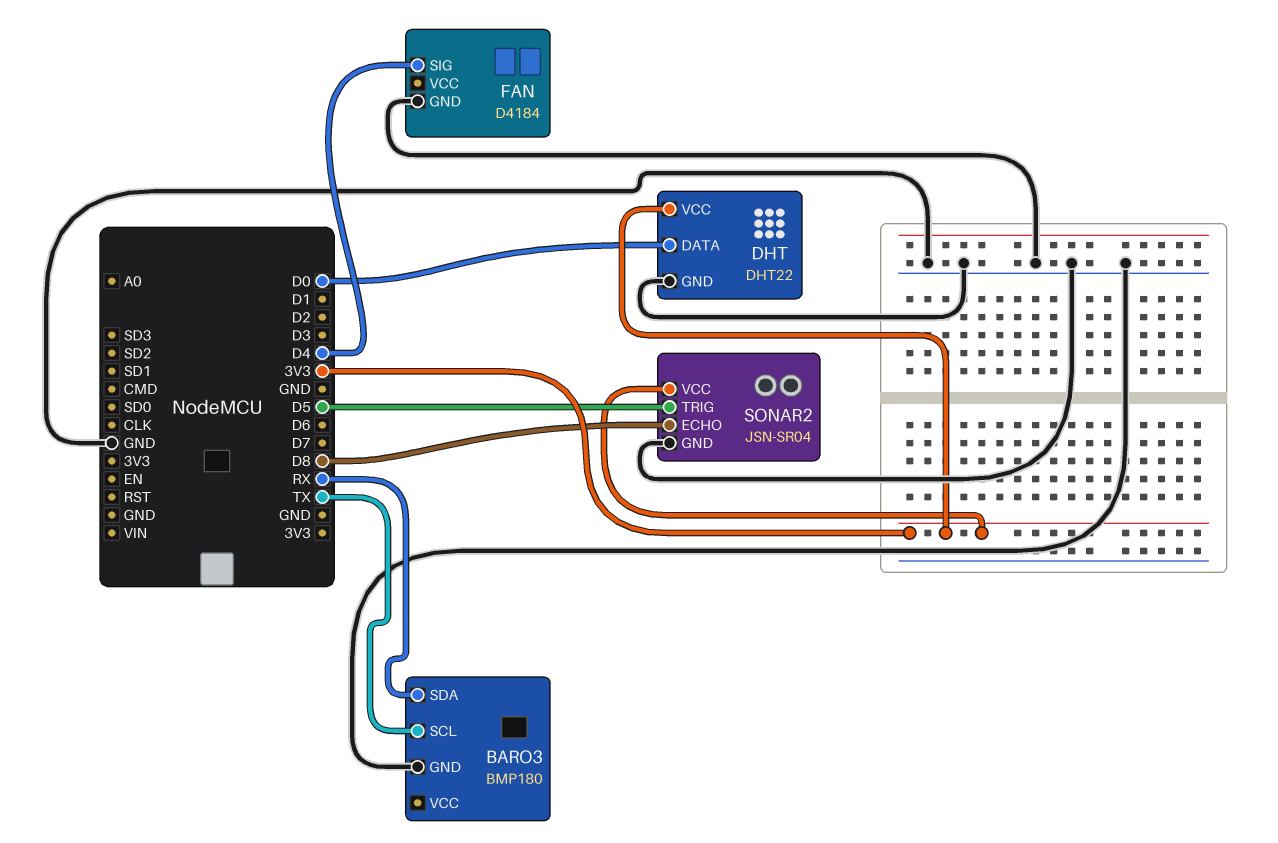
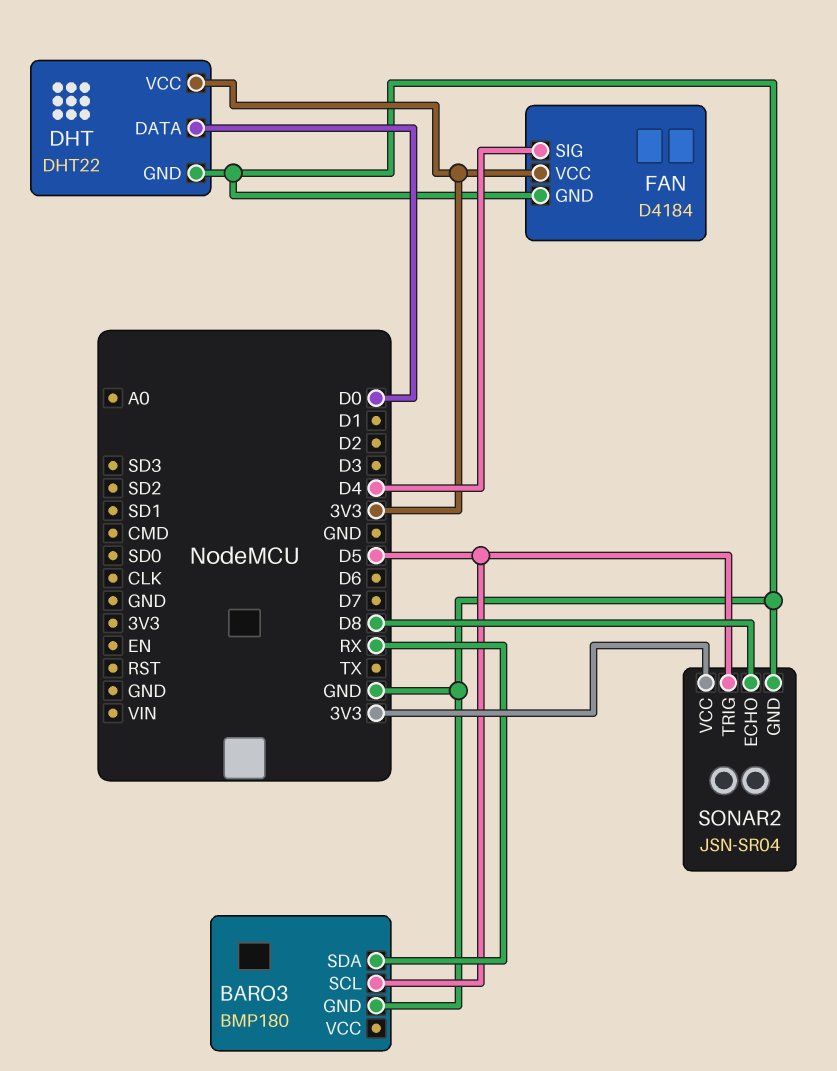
BARO3 pin SCL: TX -> D5
FAN pin VCC: none -> 3V3

